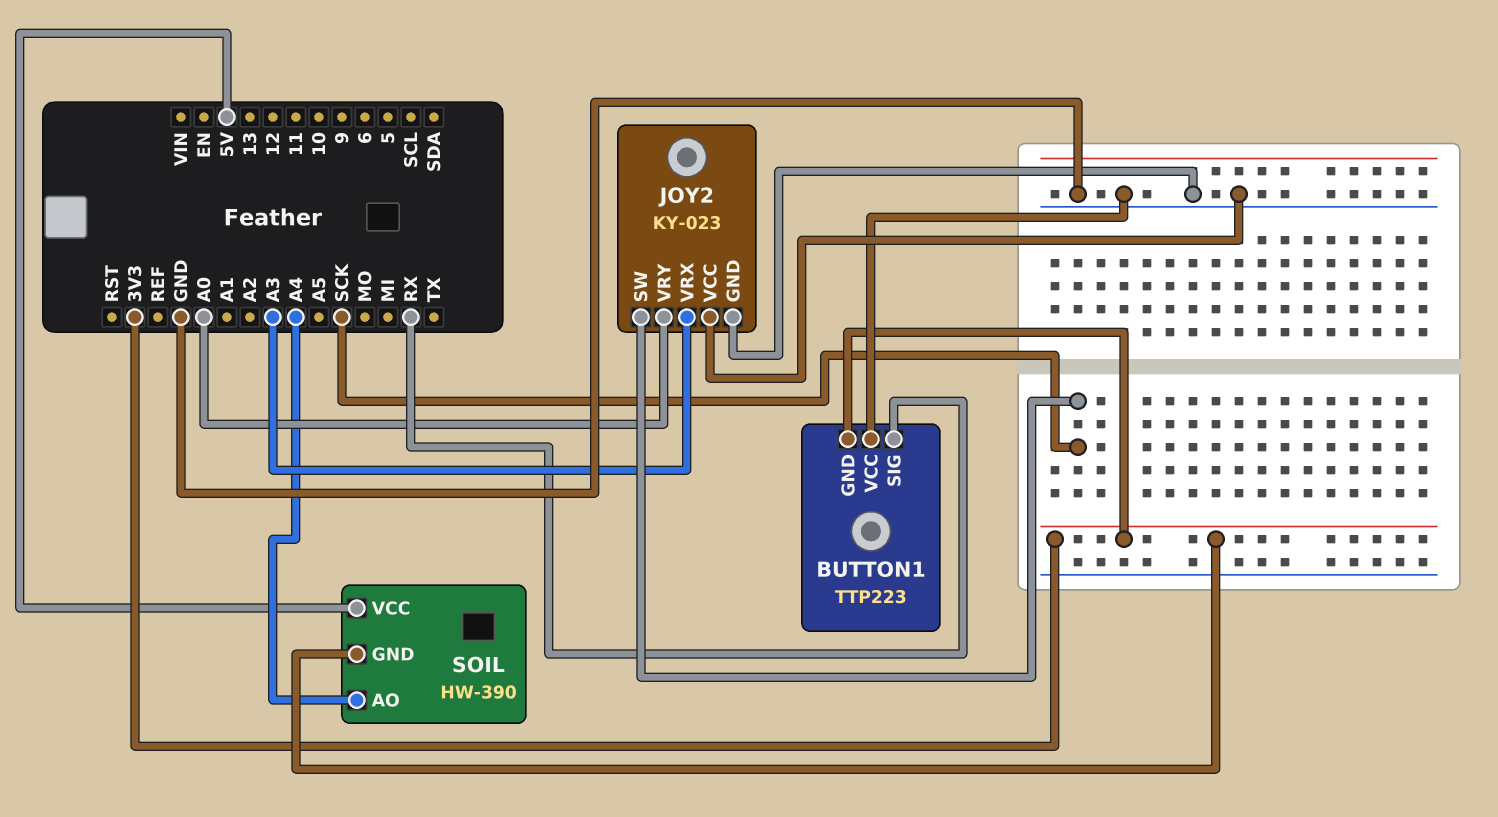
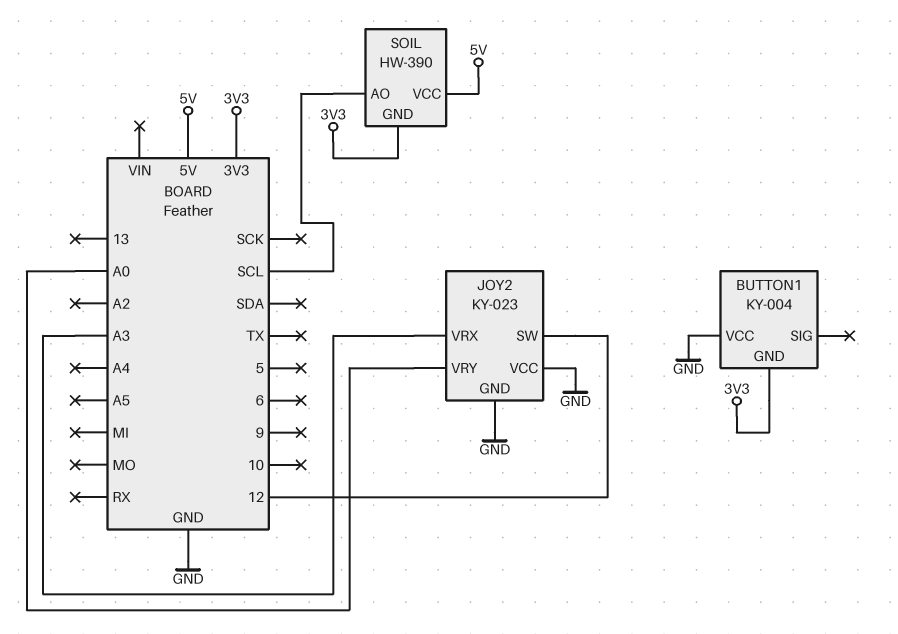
BUTTON1: TTP223 -> KY-004
BUTTON1 pin SIG: RX -> none
JOY2 pin SW: SCK -> 12
SOIL pin AO: A4 -> SCL

